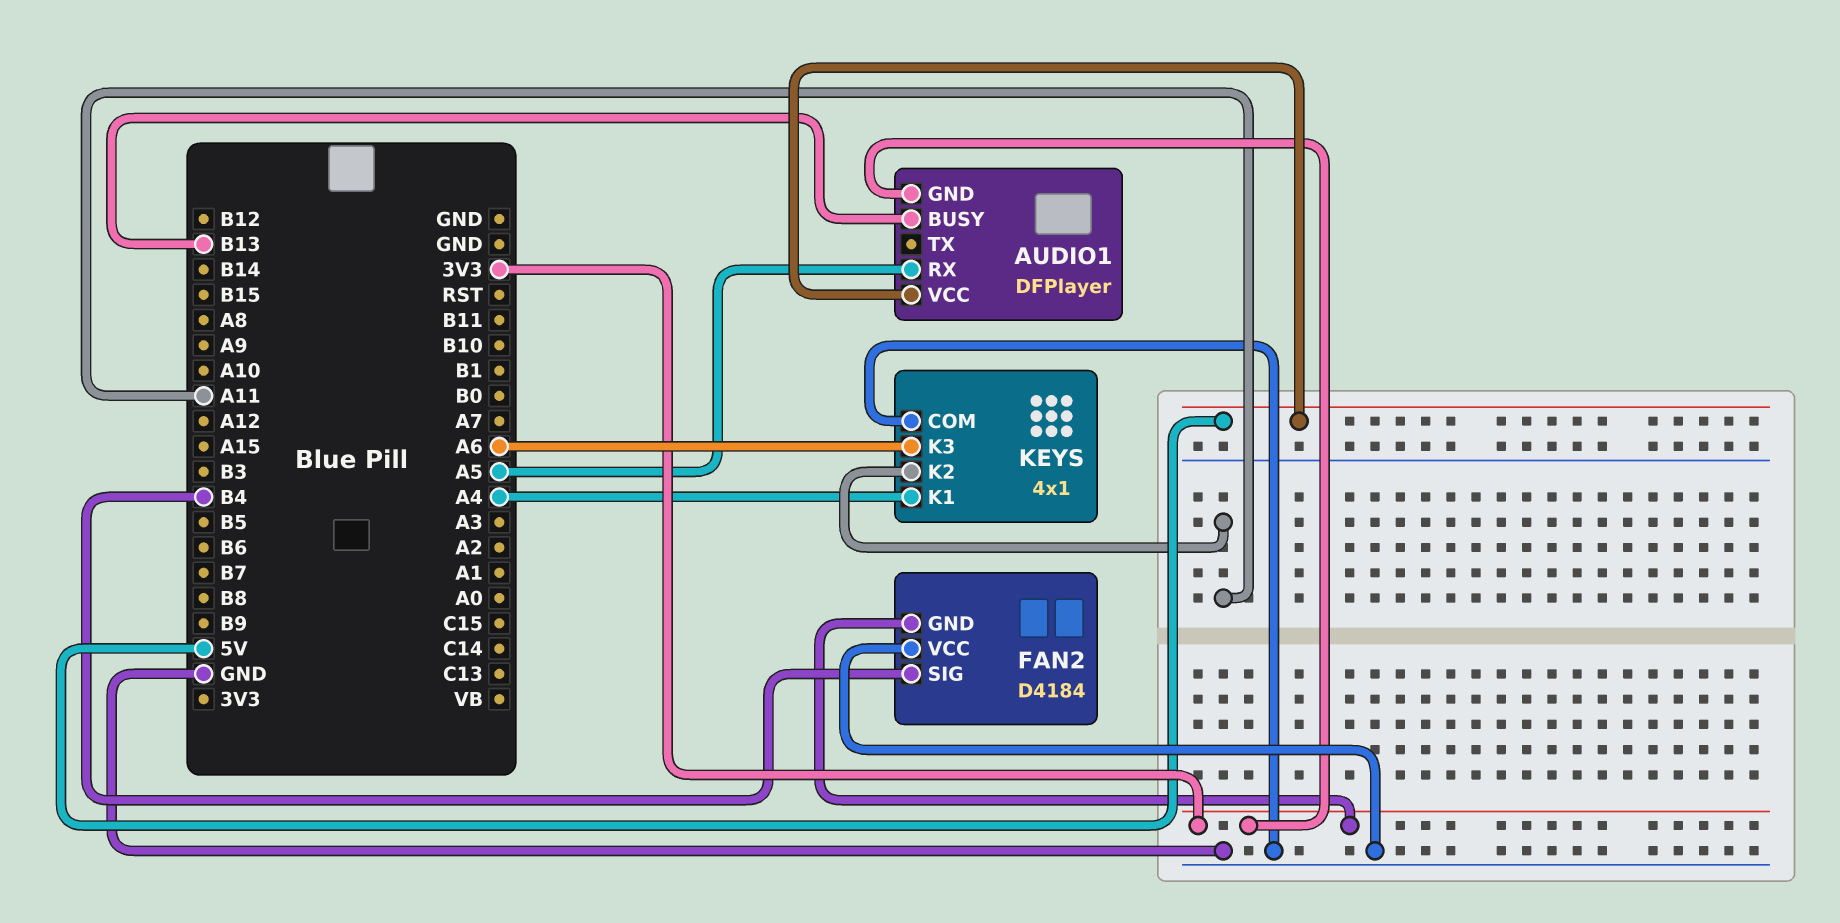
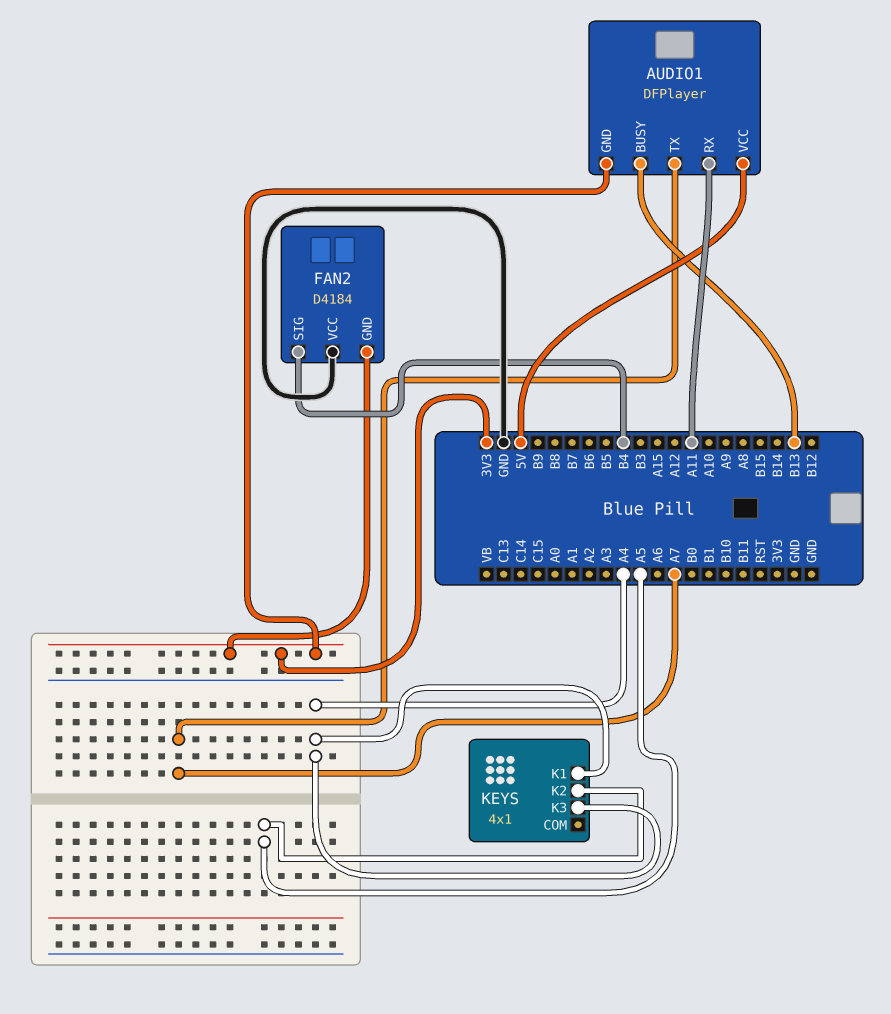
AUDIO1 pin RX: A5 -> A11
AUDIO1 pin TX: none -> A7
KEYS pin COM: GND -> none
KEYS pin K2: A11 -> A5
KEYS pin K3: A6 -> A4

